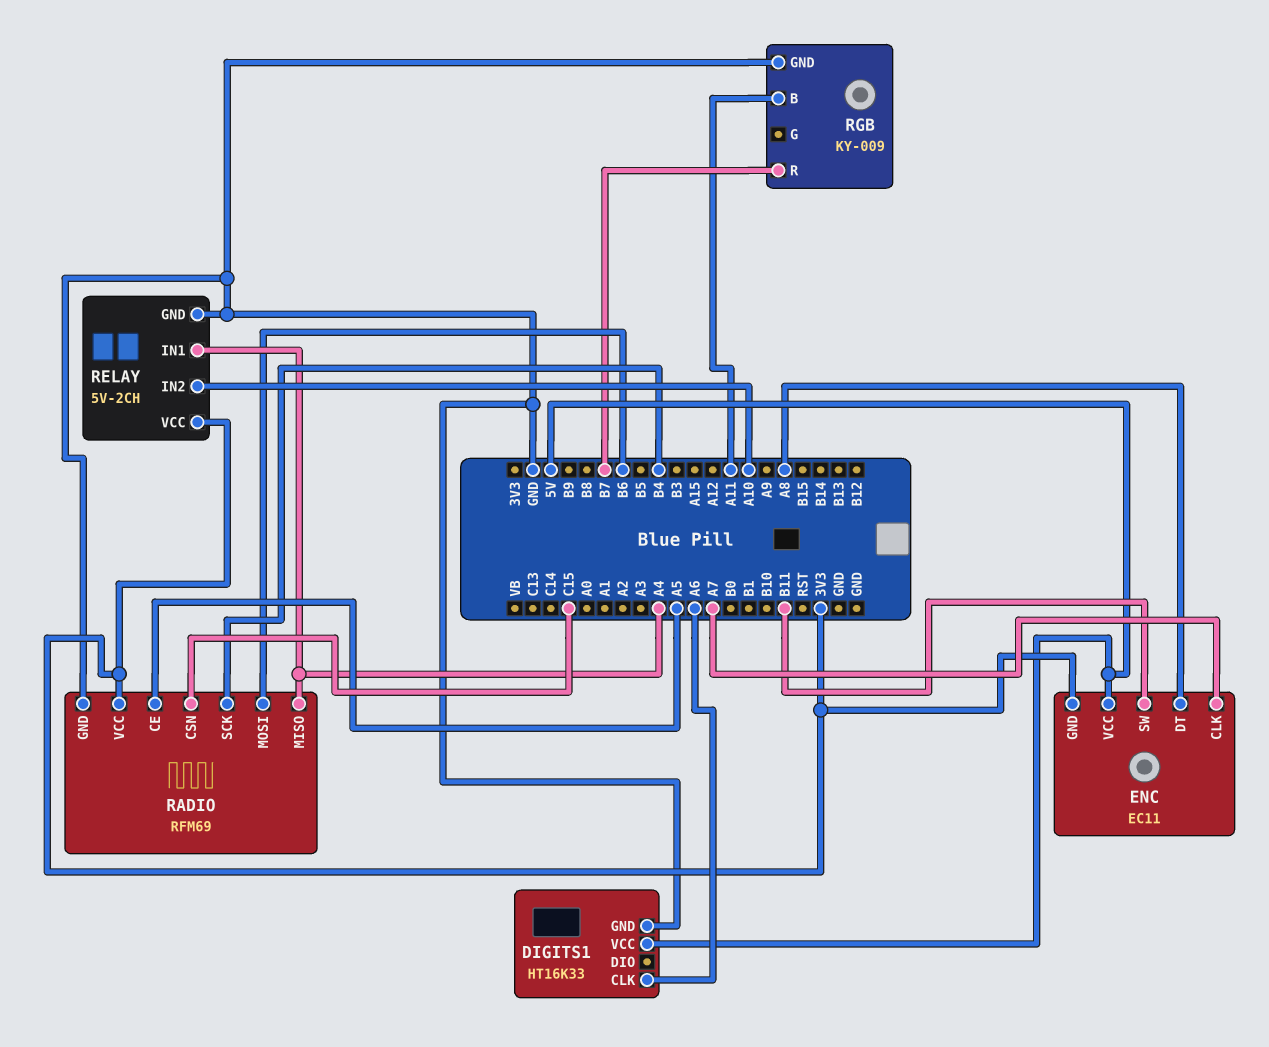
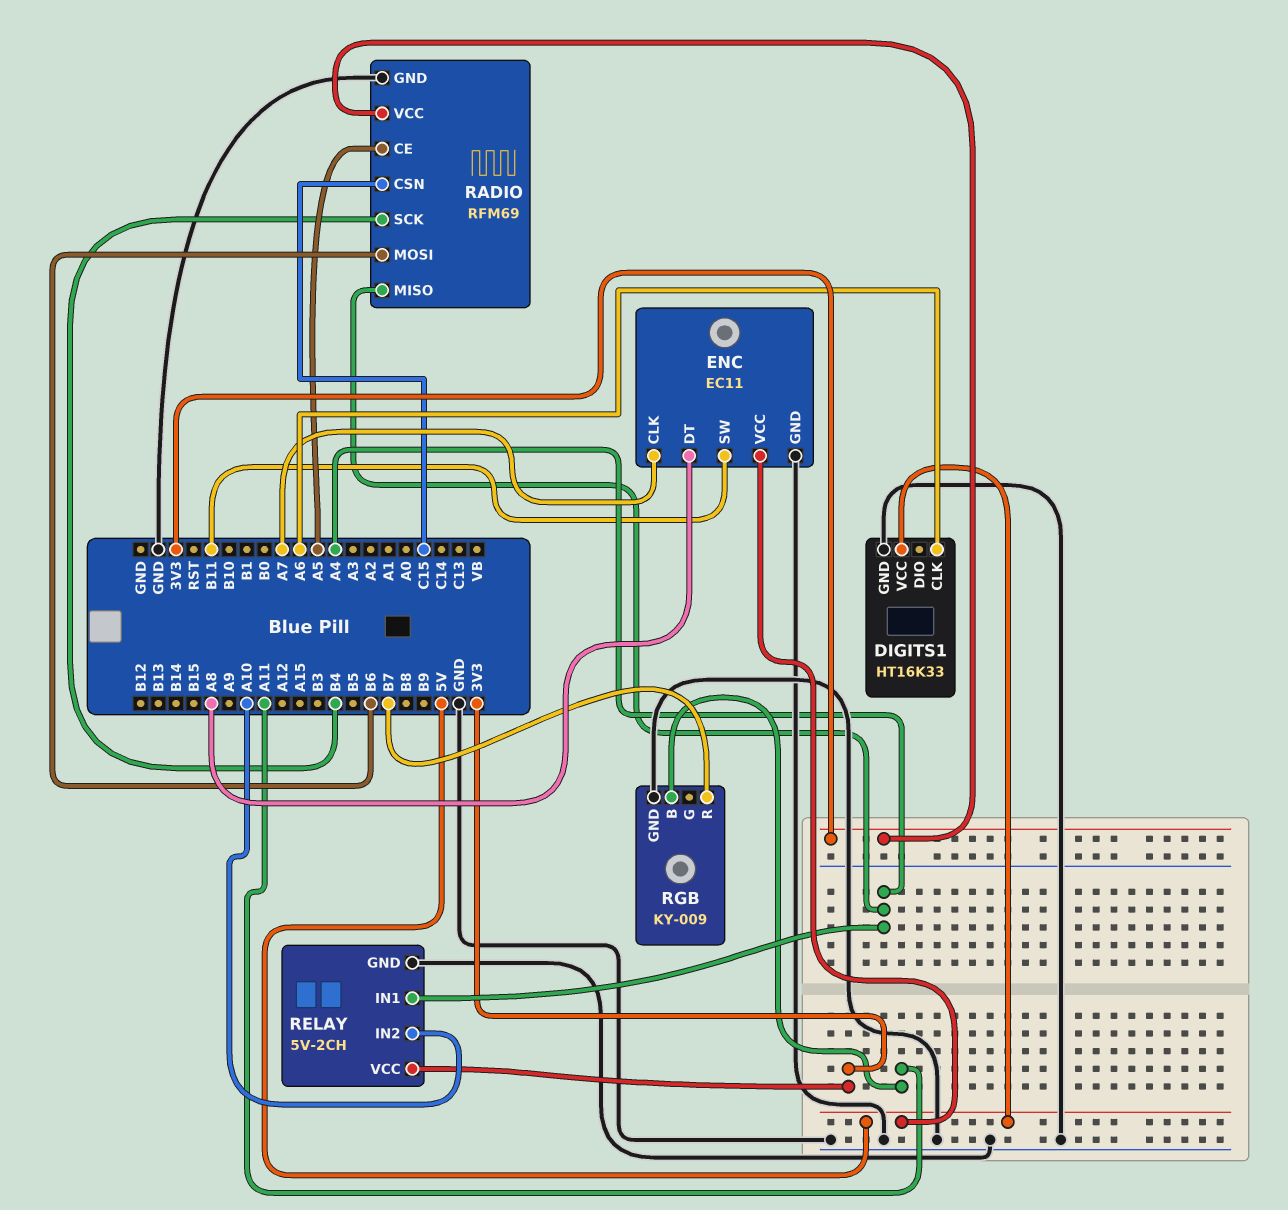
ENC pin GND: 3V3 -> GND

